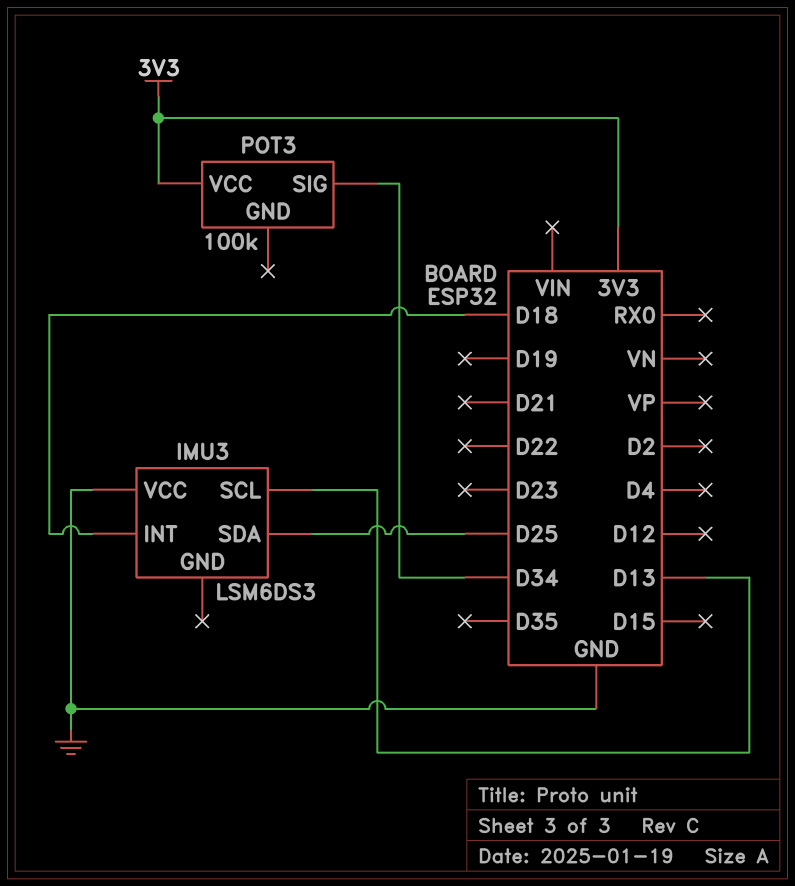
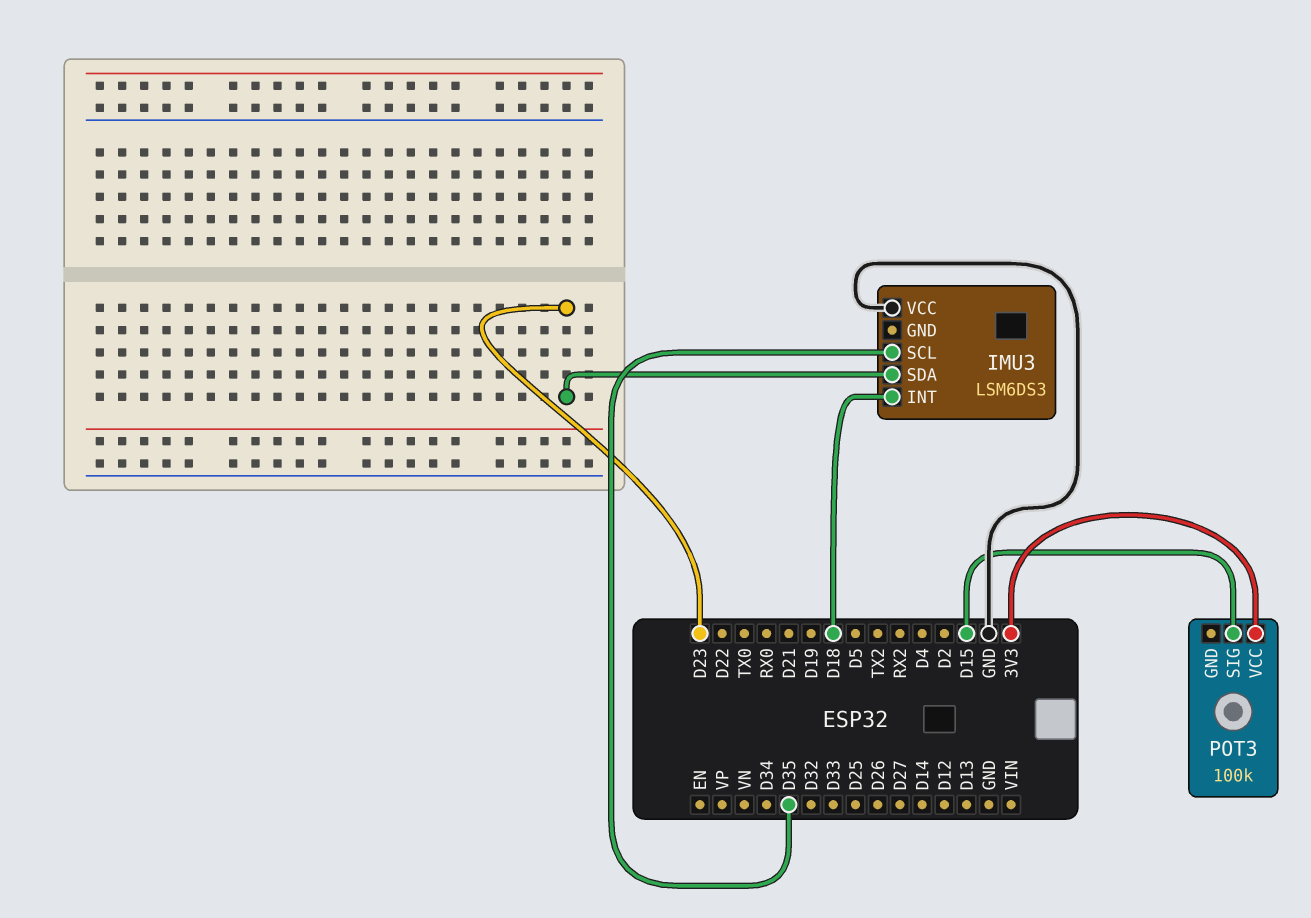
IMU3 pin SCL: D13 -> D35
IMU3 pin SDA: D25 -> D23
POT3 pin SIG: D34 -> D15

